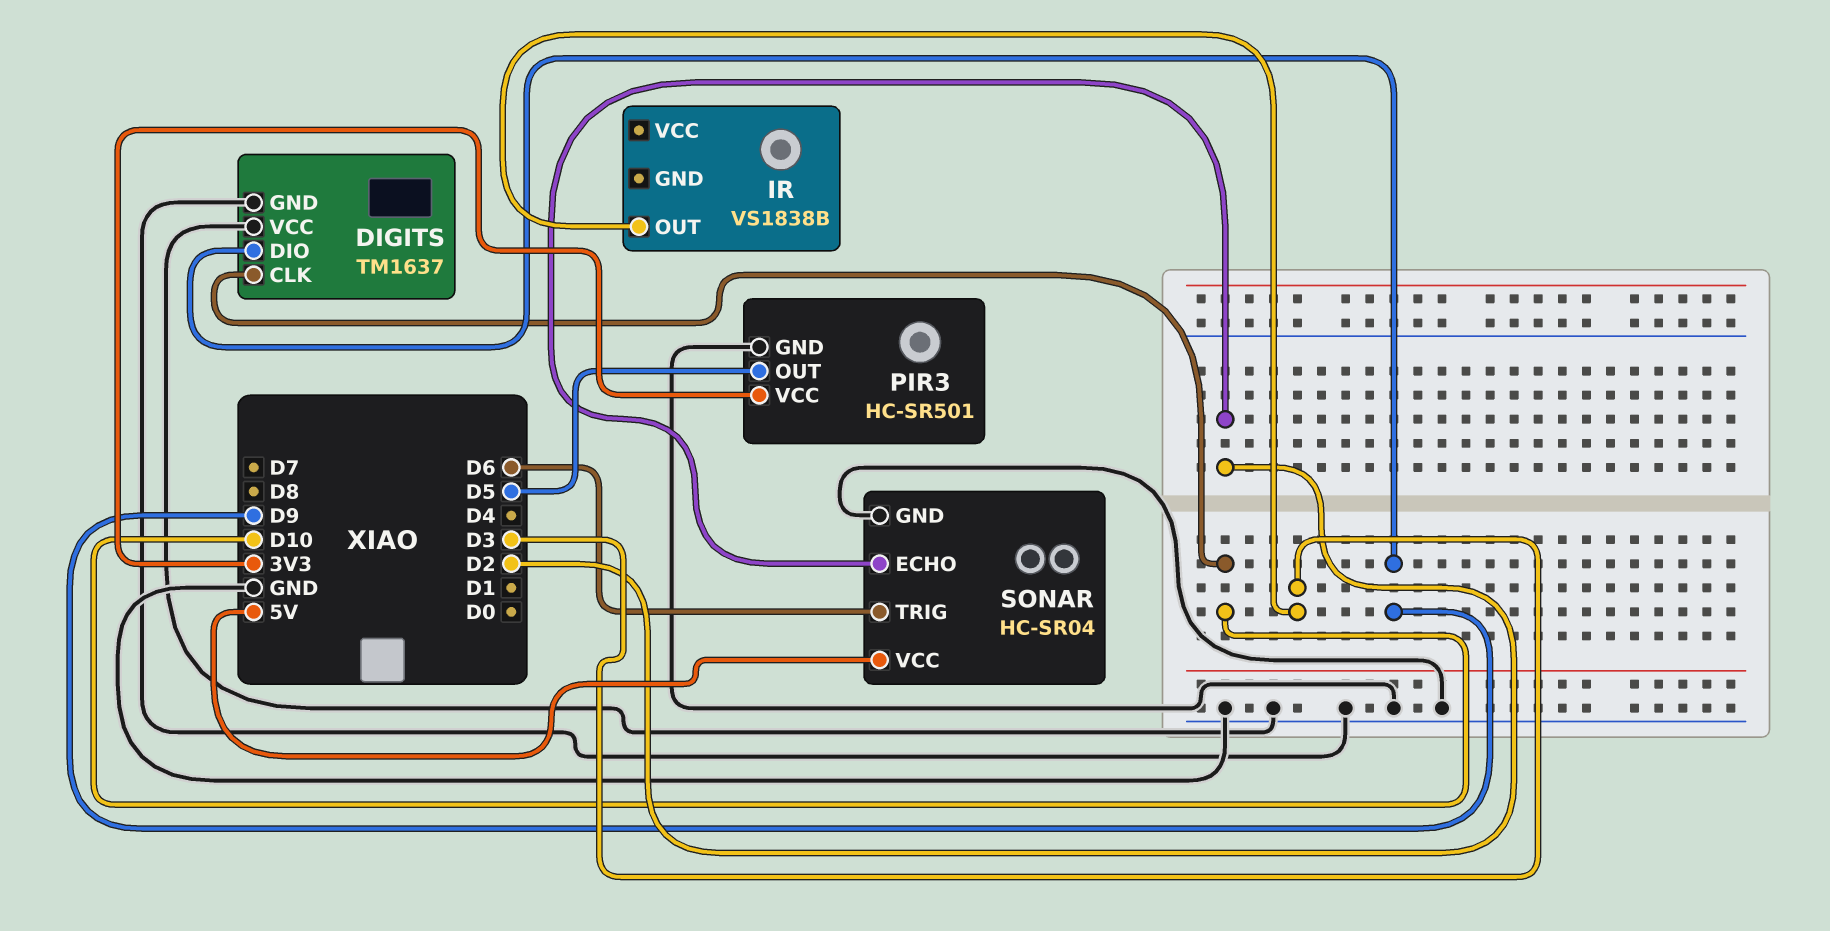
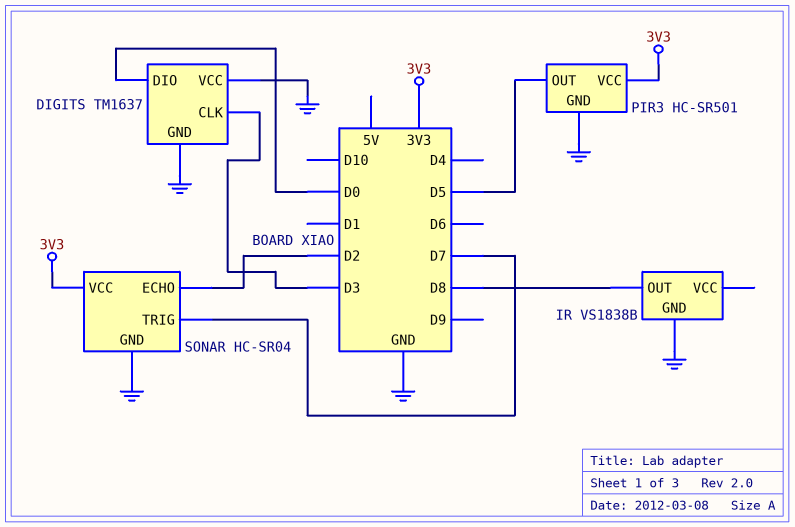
DIGITS pin CLK: D10 -> D3
DIGITS pin DIO: D9 -> D0
IR pin GND: none -> GND
IR pin OUT: D3 -> D8
SONAR pin TRIG: D6 -> D7
SONAR pin VCC: 5V -> 3V3

